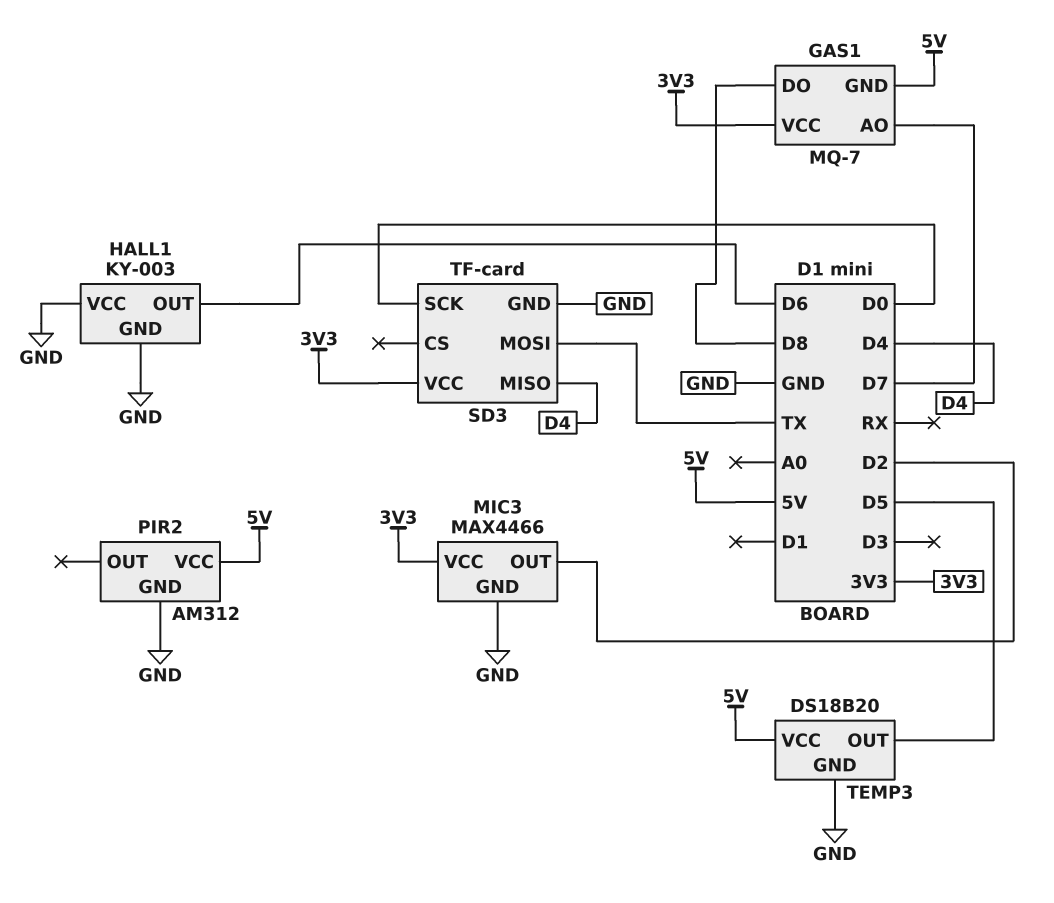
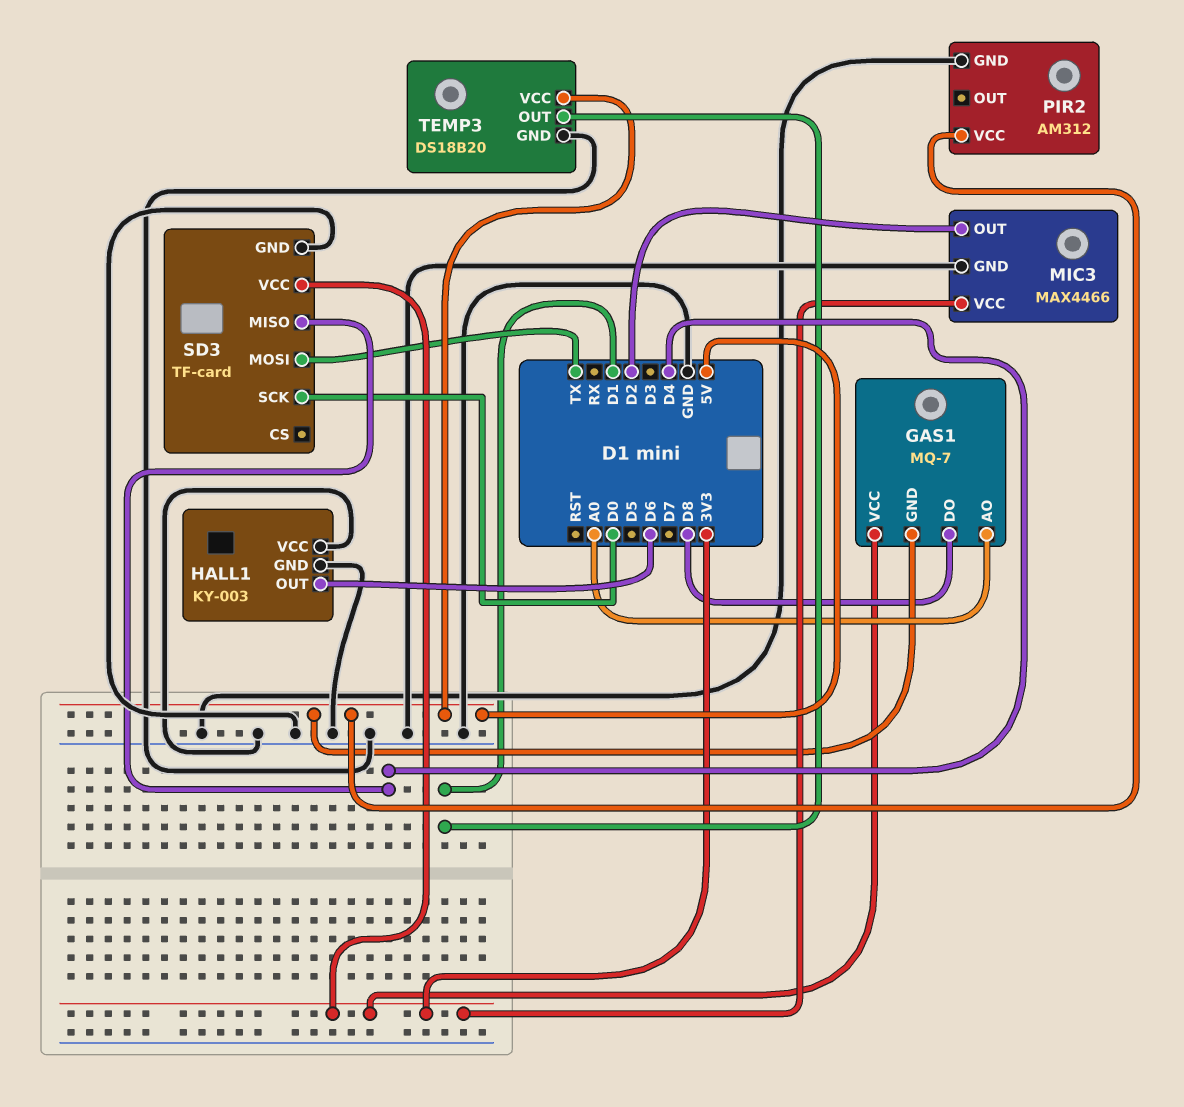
GAS1 pin AO: D7 -> A0
TEMP3 pin OUT: D5 -> D1

